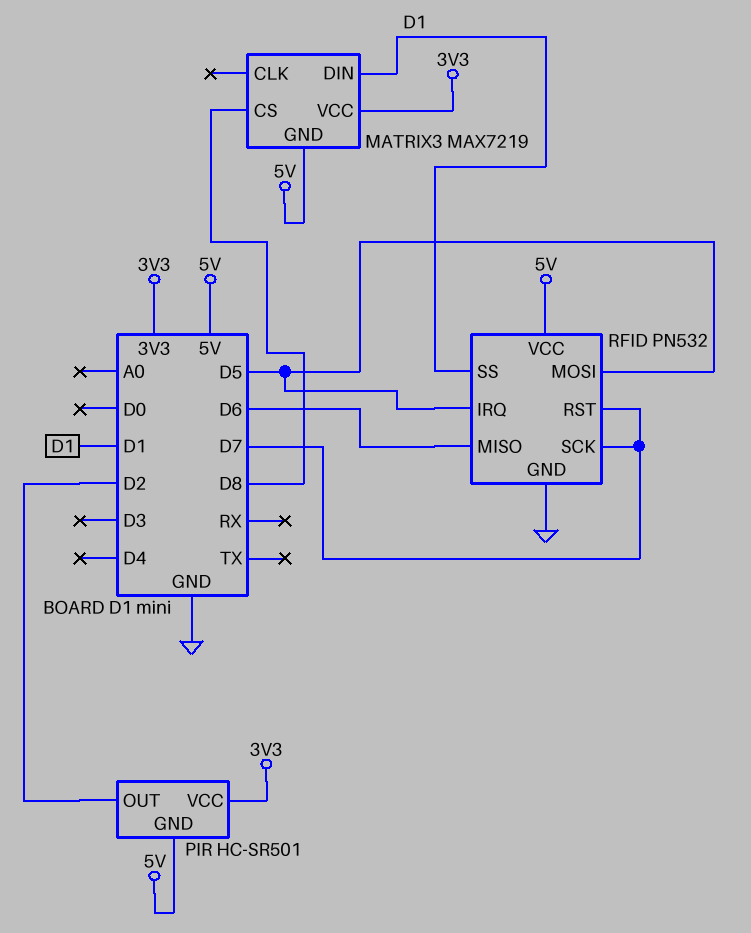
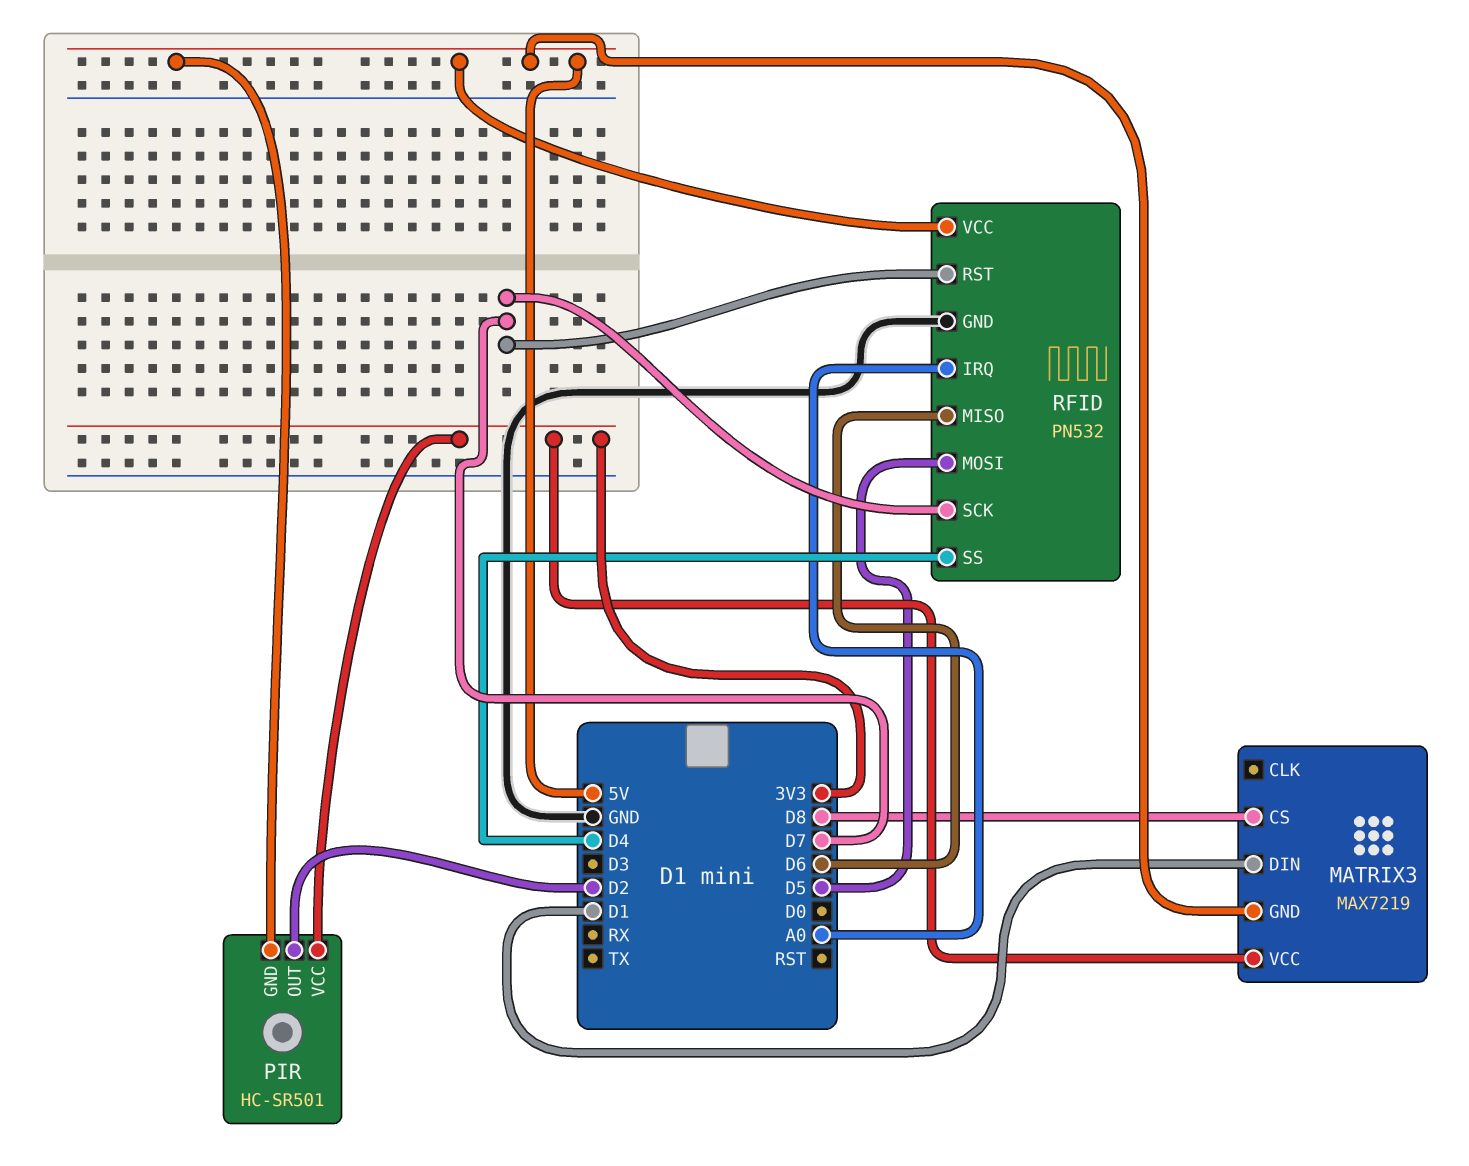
RFID pin IRQ: D5 -> A0
RFID pin SS: D1 -> D4

